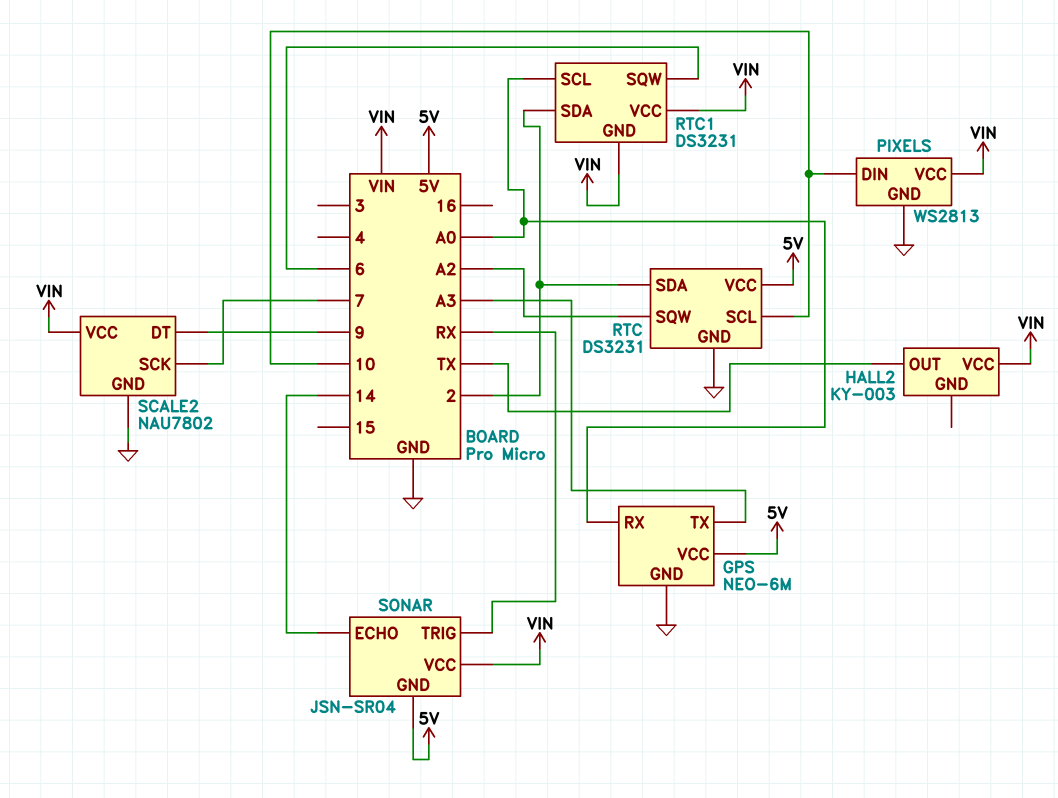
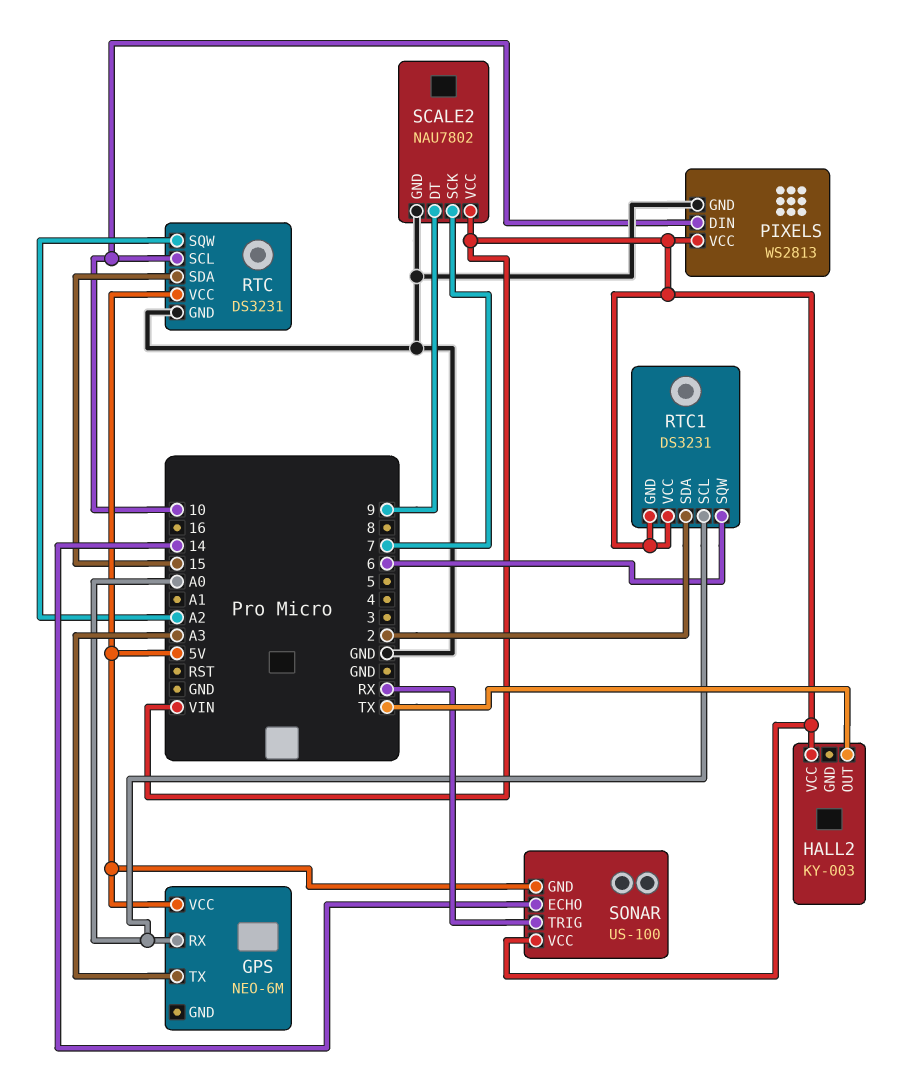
GPS pin GND: GND -> none
RTC pin SDA: 2 -> 15
SONAR: JSN-SR04 -> US-100

